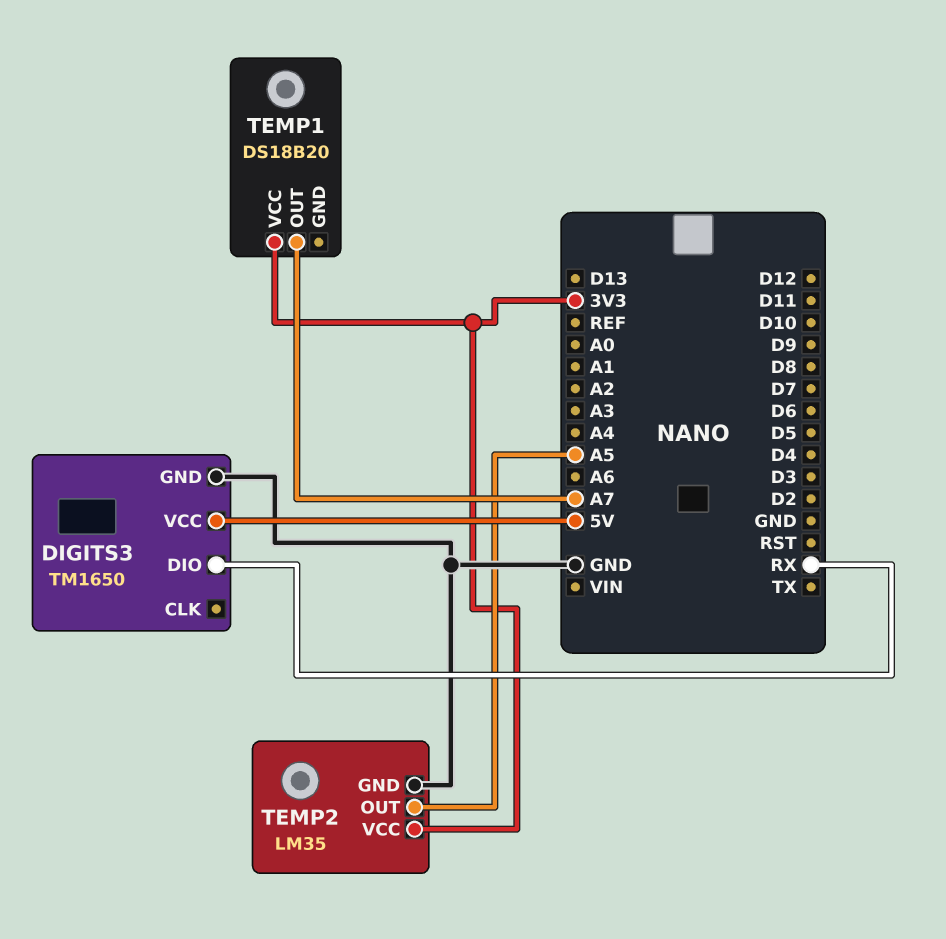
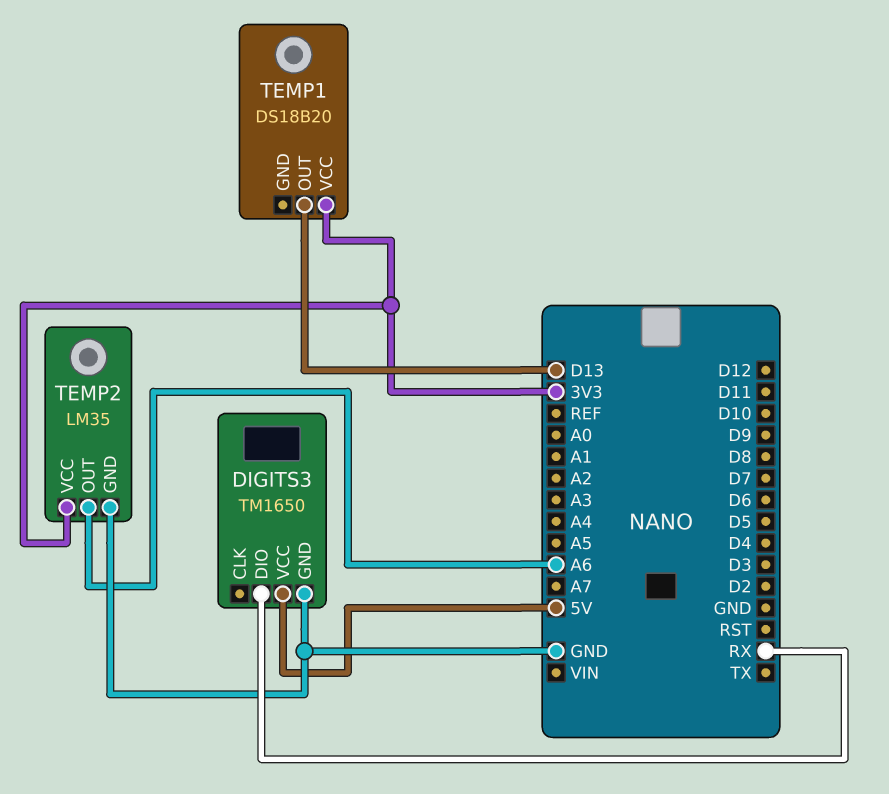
TEMP1 pin OUT: A7 -> D13
TEMP2 pin OUT: A5 -> A6

